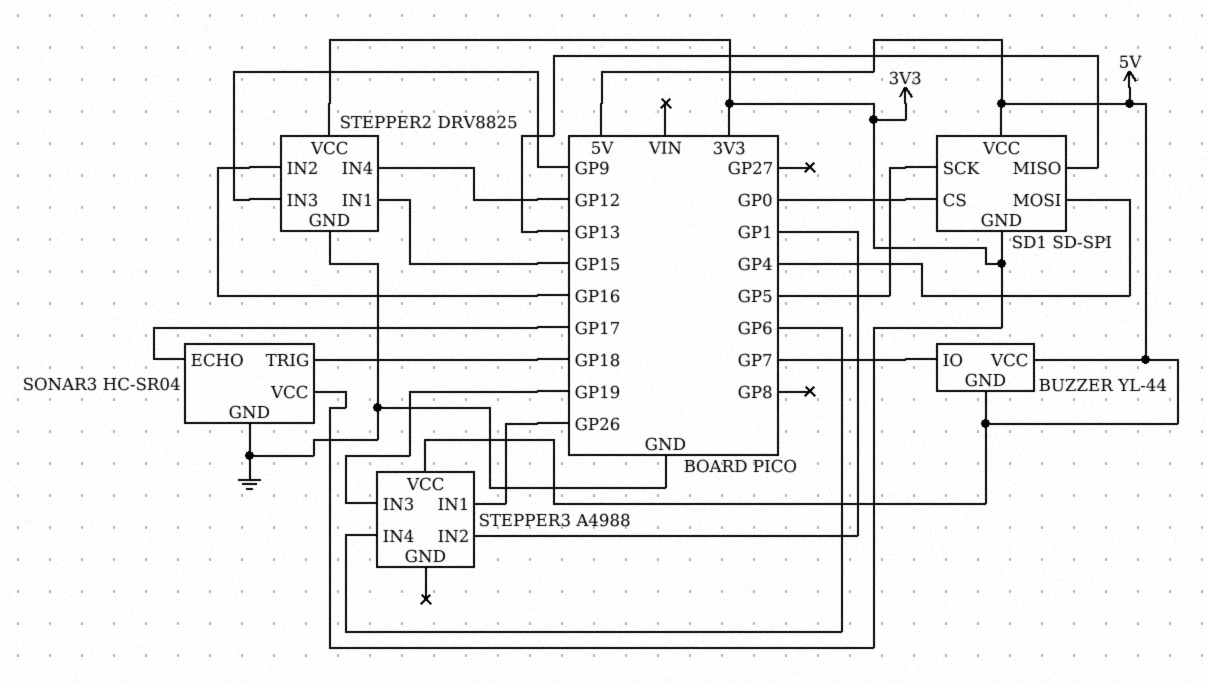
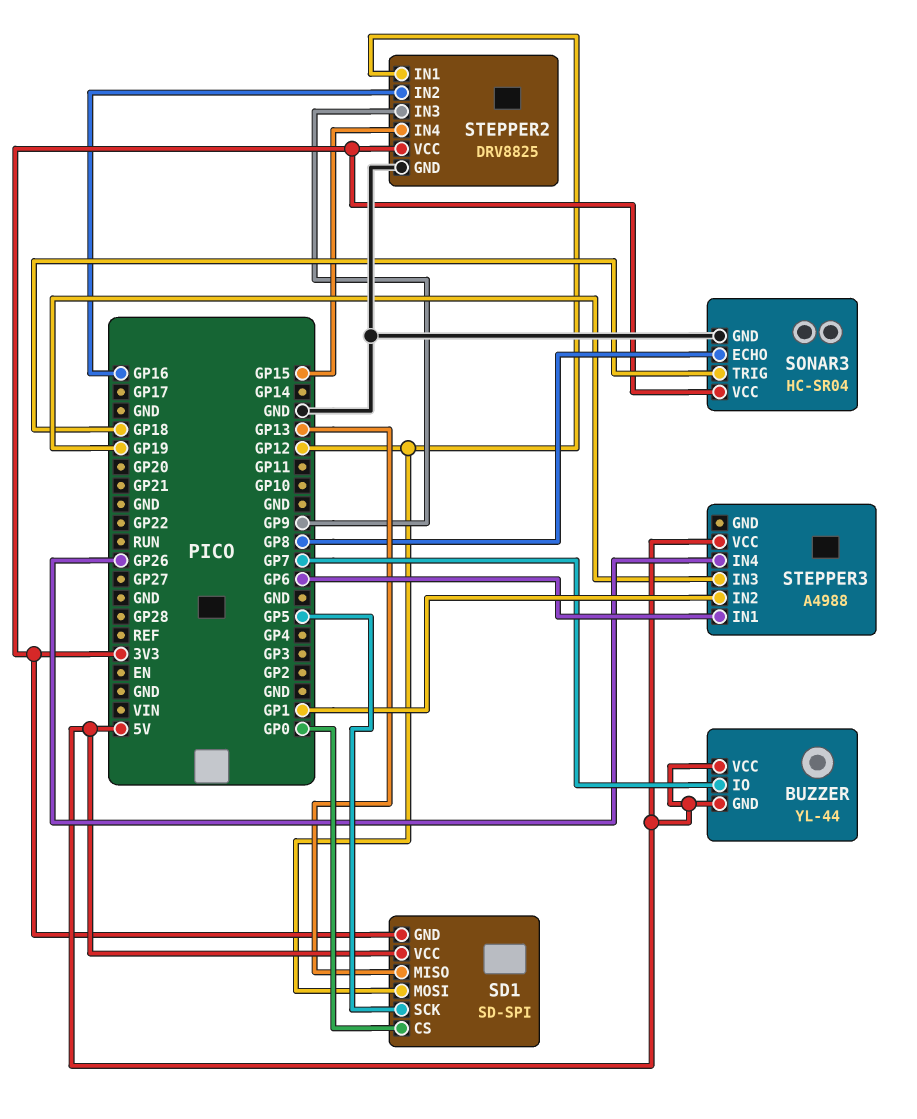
SD1 pin MOSI: GP4 -> GP12
SONAR3 pin ECHO: GP17 -> GP8
STEPPER2 pin IN1: GP15 -> GP12
STEPPER2 pin IN4: GP12 -> GP15
STEPPER3 pin IN1: GP26 -> GP6
STEPPER3 pin IN4: GP6 -> GP26

